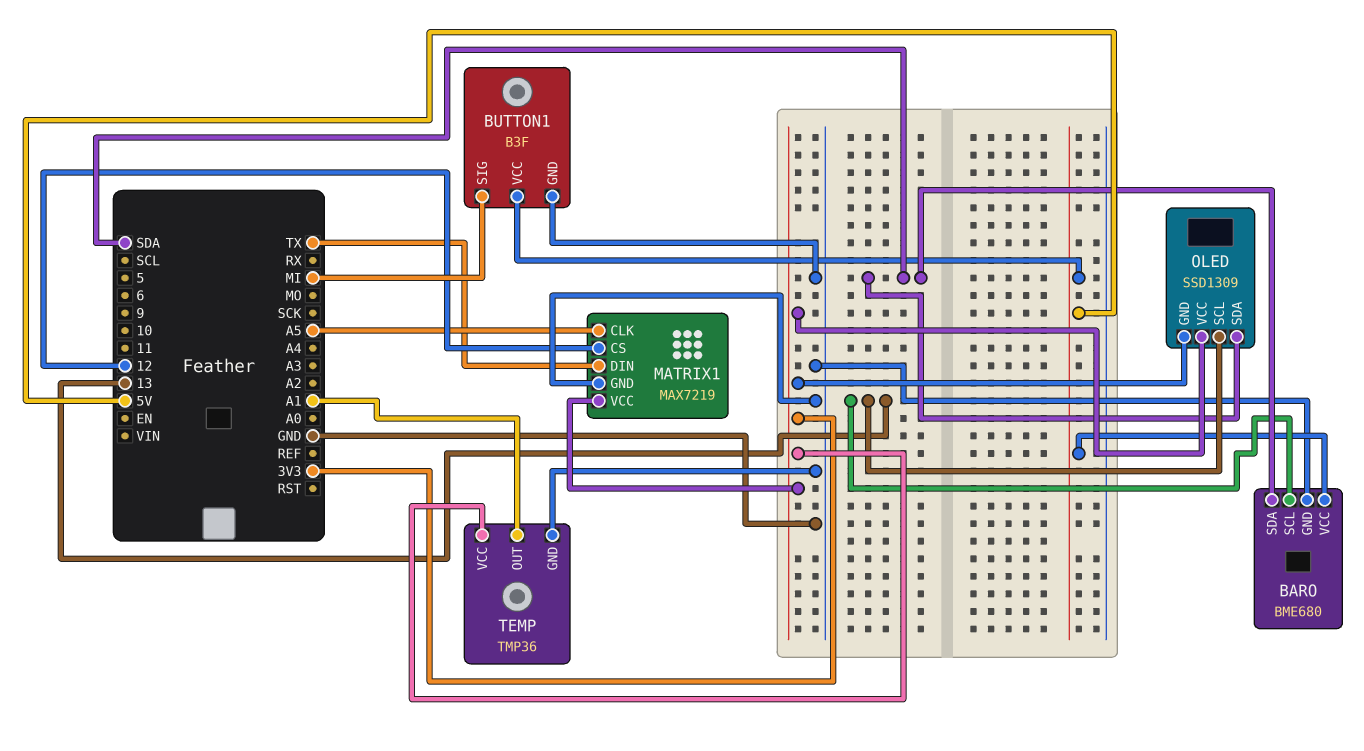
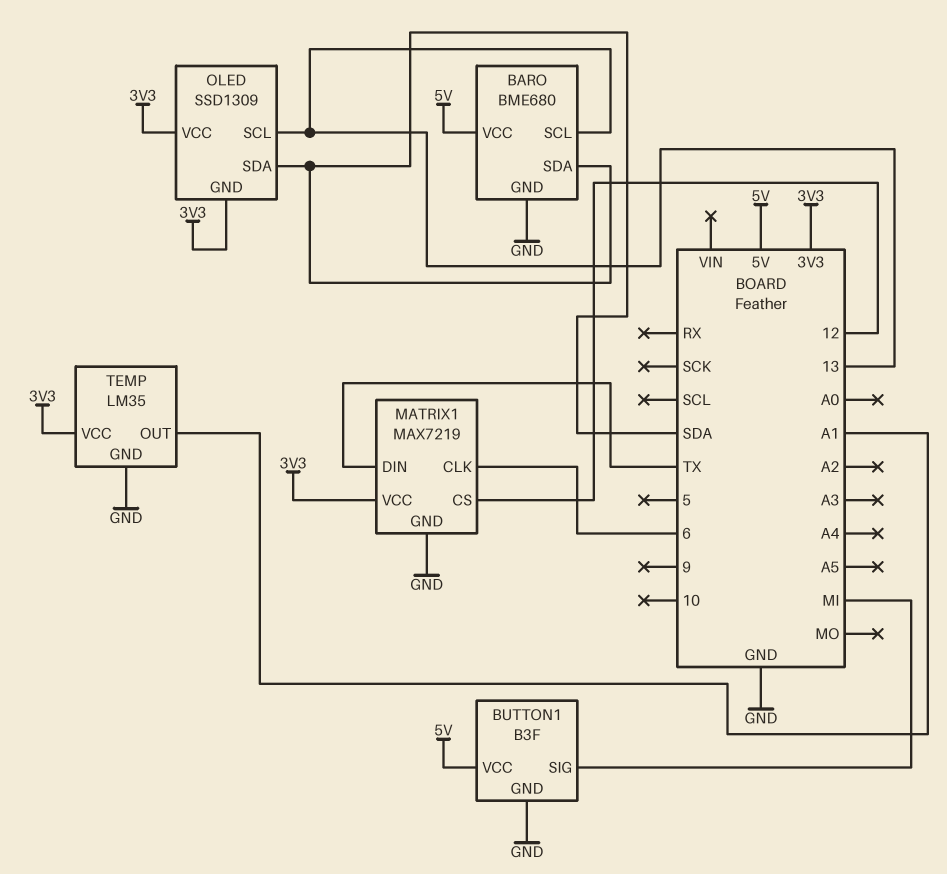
MATRIX1 pin CLK: A5 -> 6
TEMP: TMP36 -> LM35

